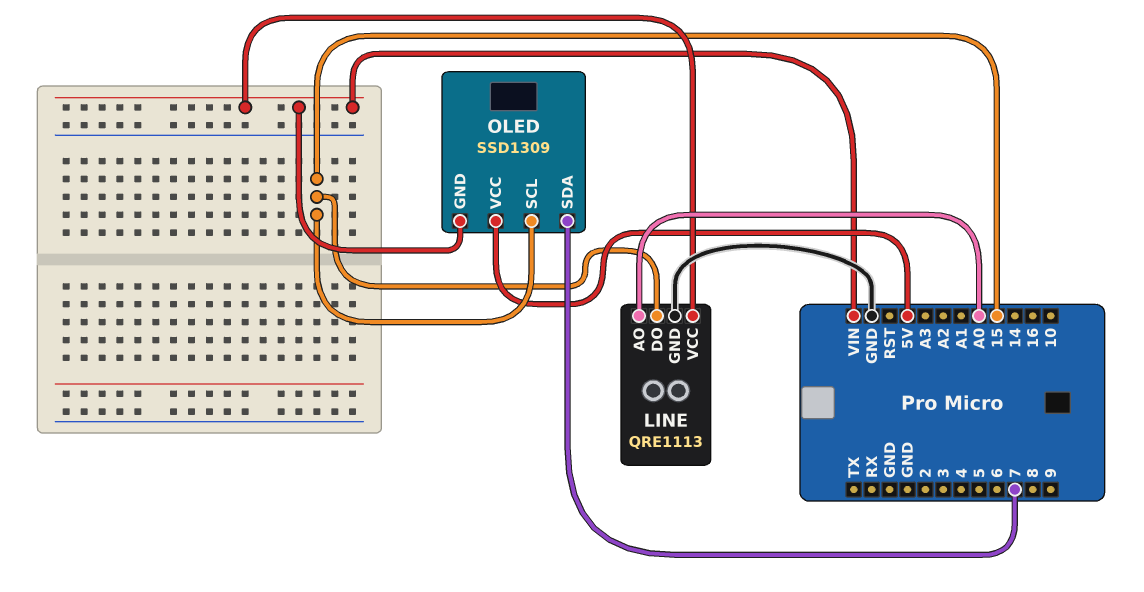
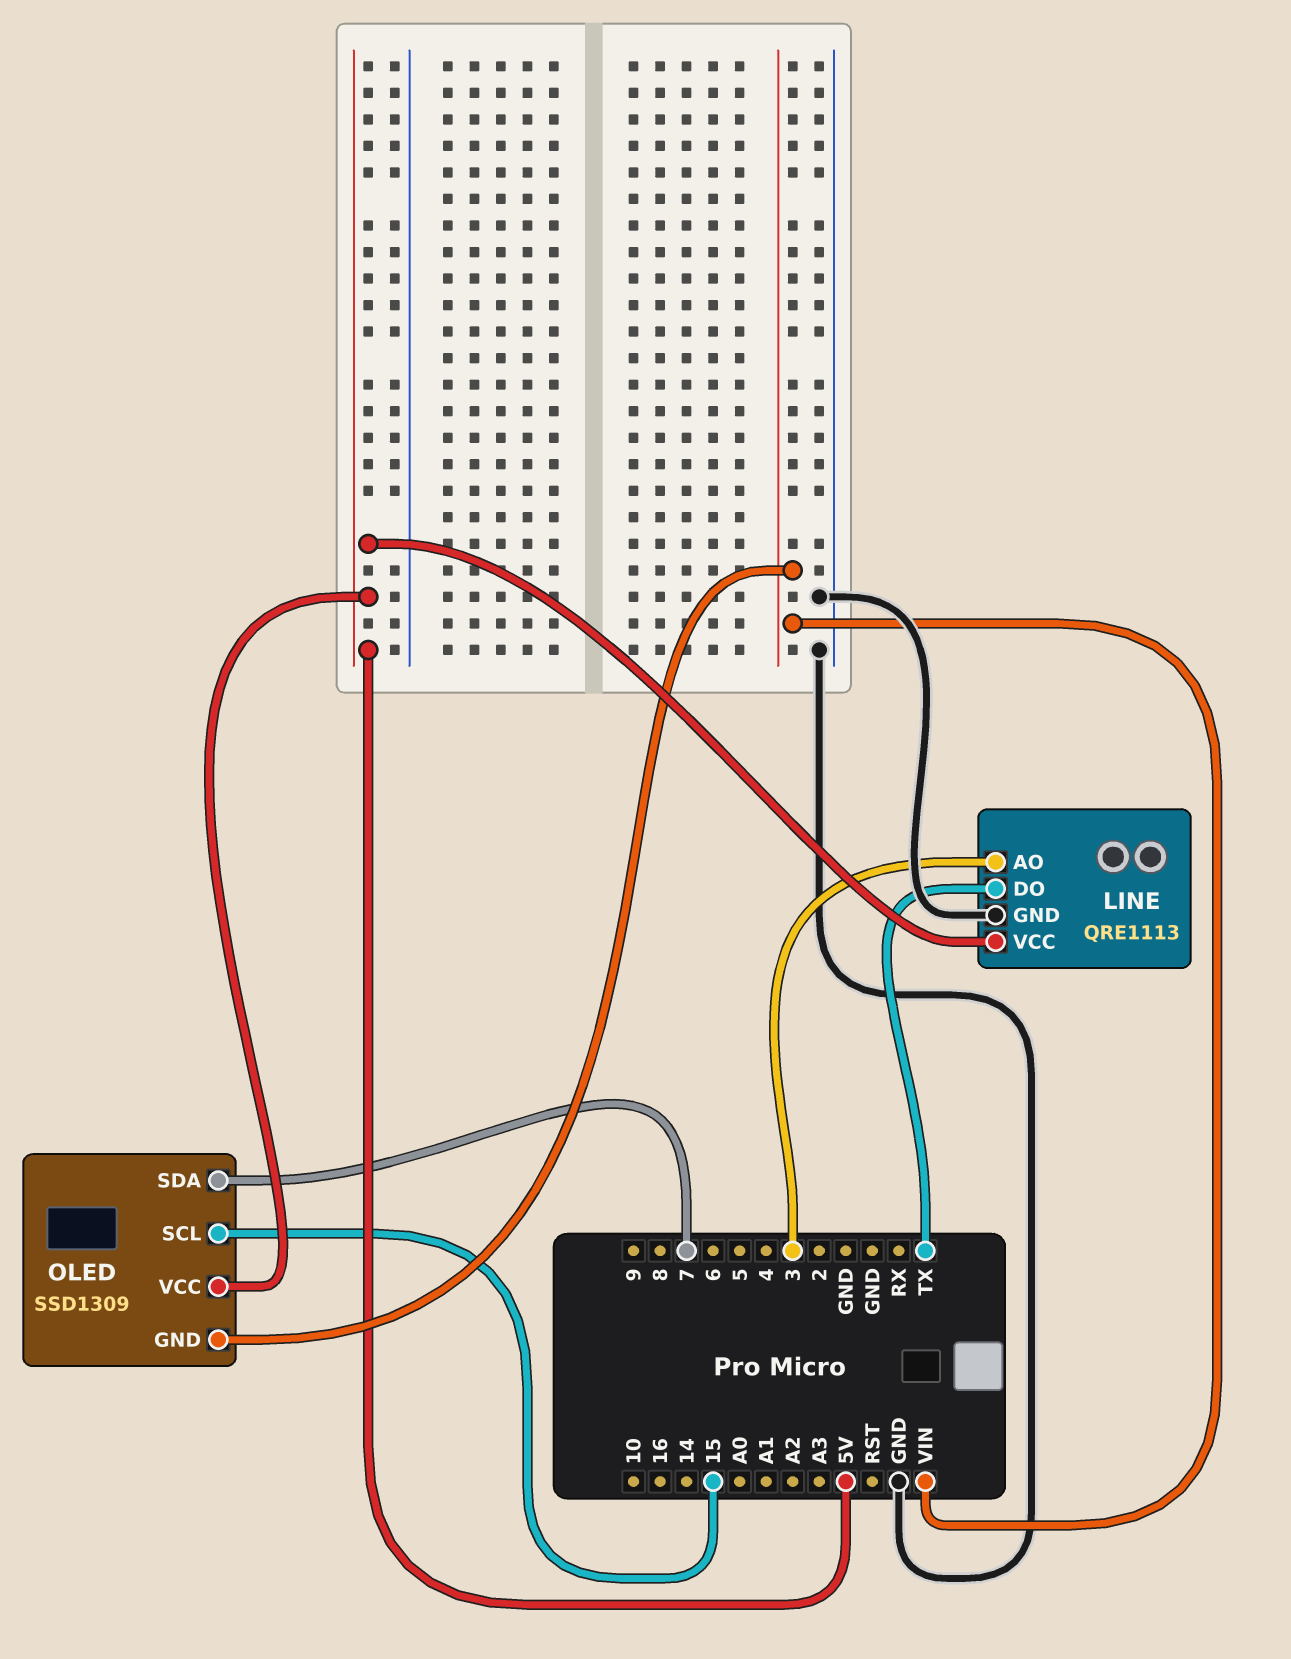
LINE pin AO: A0 -> 3
LINE pin DO: 15 -> TX
LINE pin VCC: VIN -> 5V

